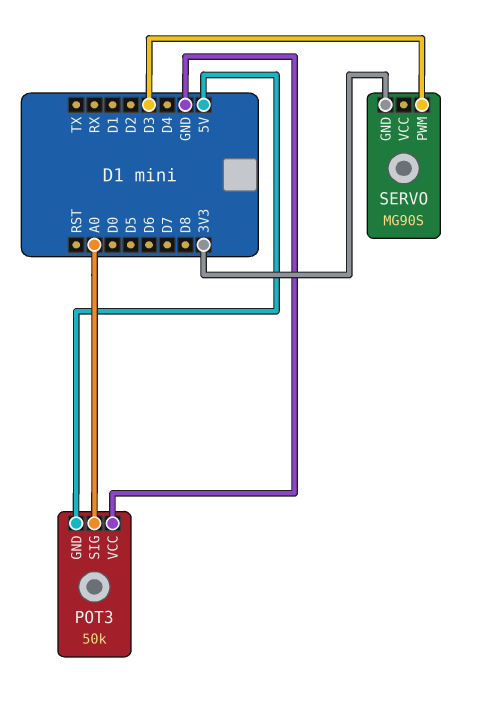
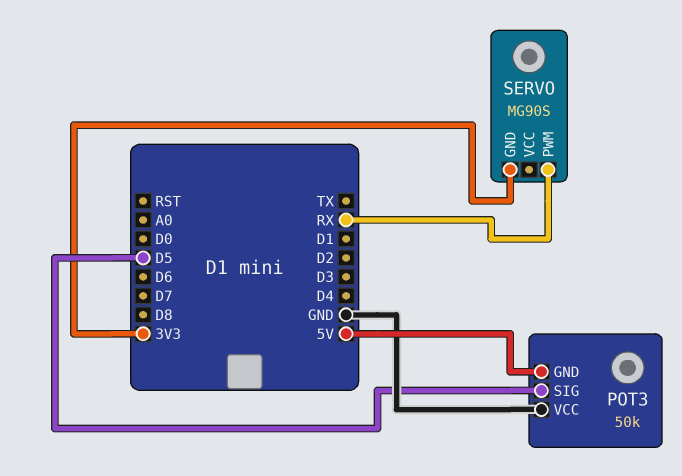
POT3 pin SIG: A0 -> D5
SERVO pin PWM: D3 -> RX

